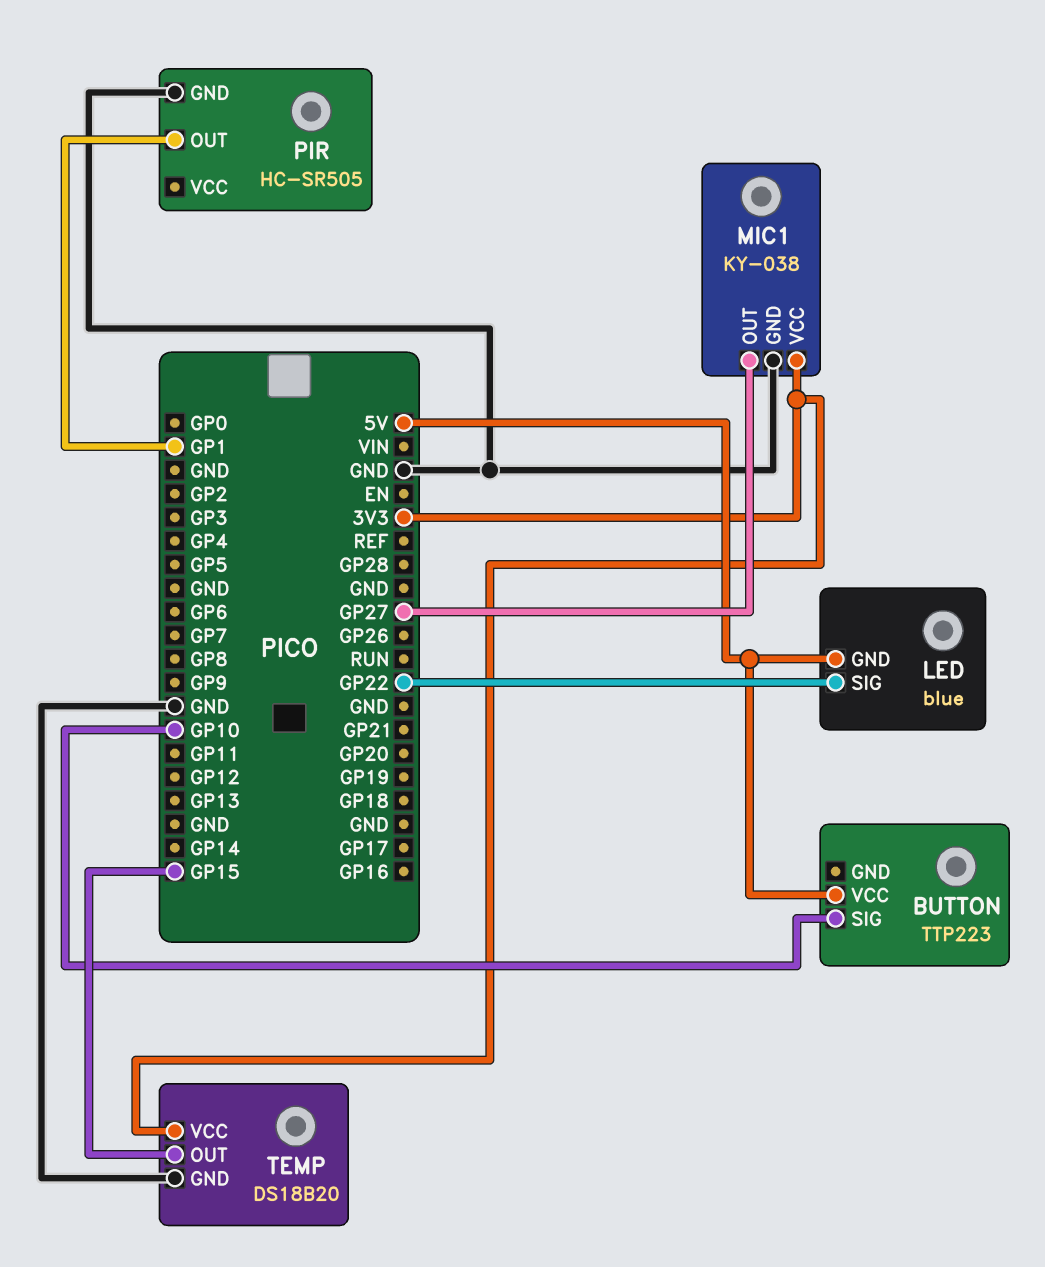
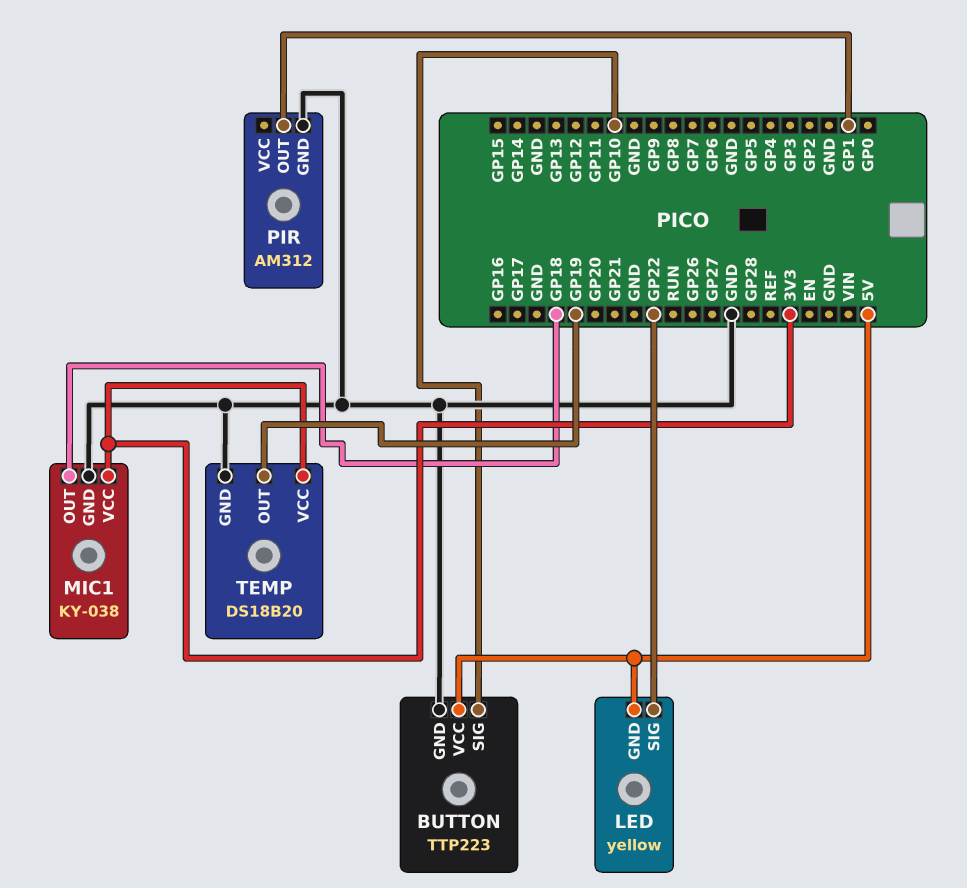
BUTTON pin GND: none -> GND
LED: blue -> yellow
MIC1 pin OUT: GP27 -> GP18
PIR: HC-SR505 -> AM312
TEMP pin OUT: GP15 -> GP19

